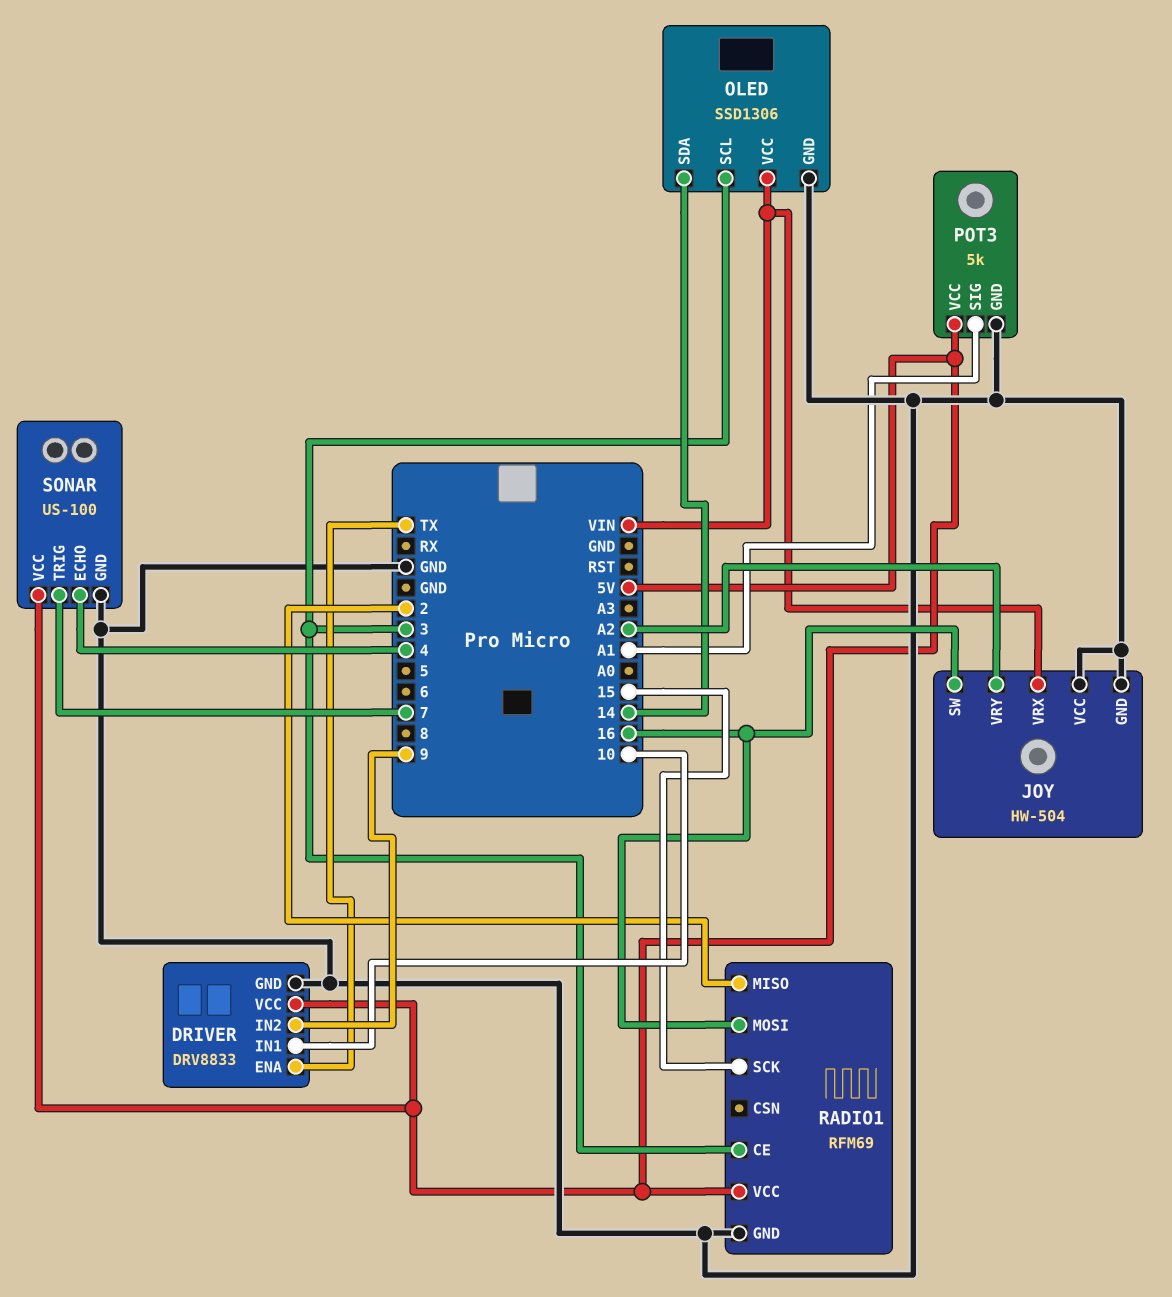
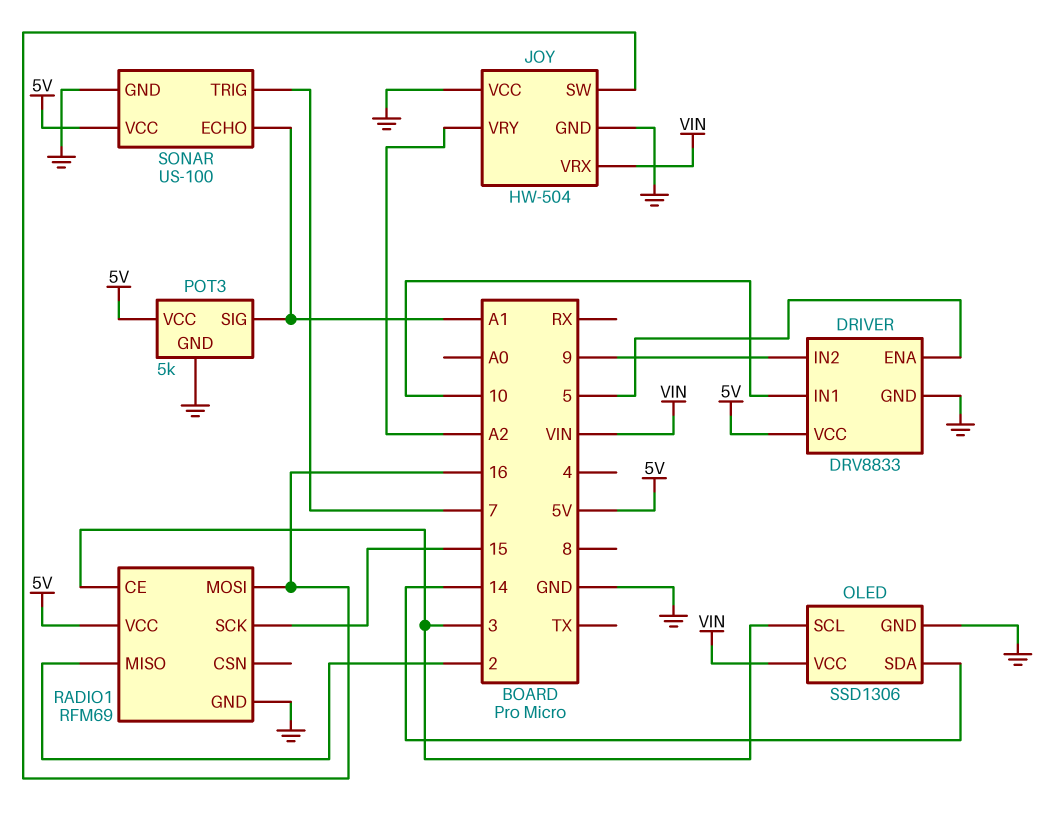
DRIVER pin ENA: TX -> 5
SONAR pin ECHO: 4 -> A1

